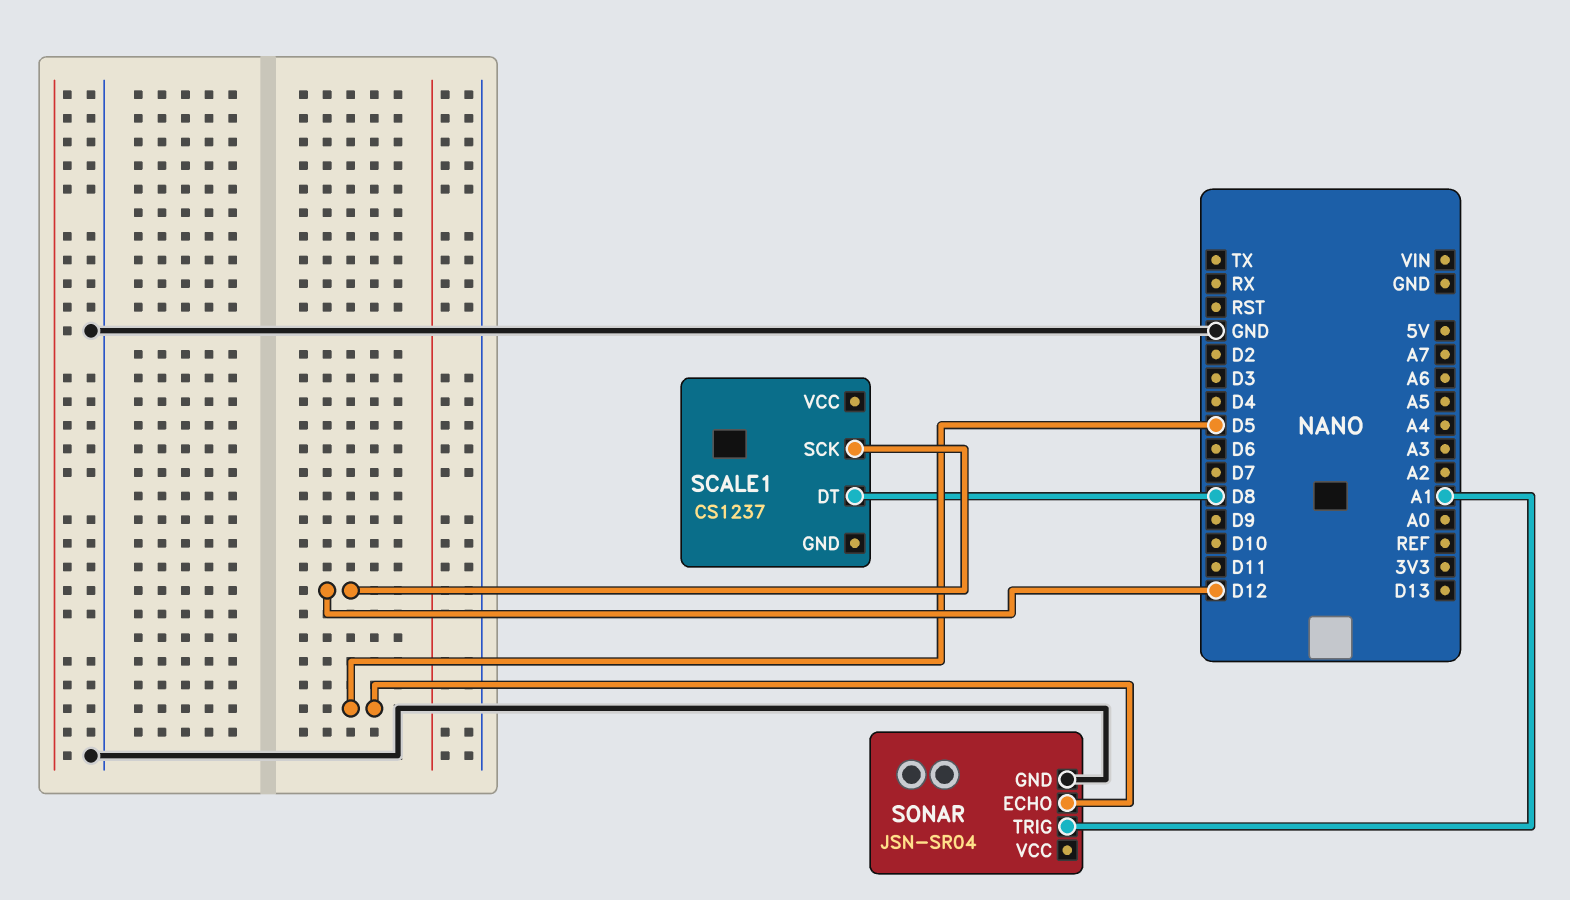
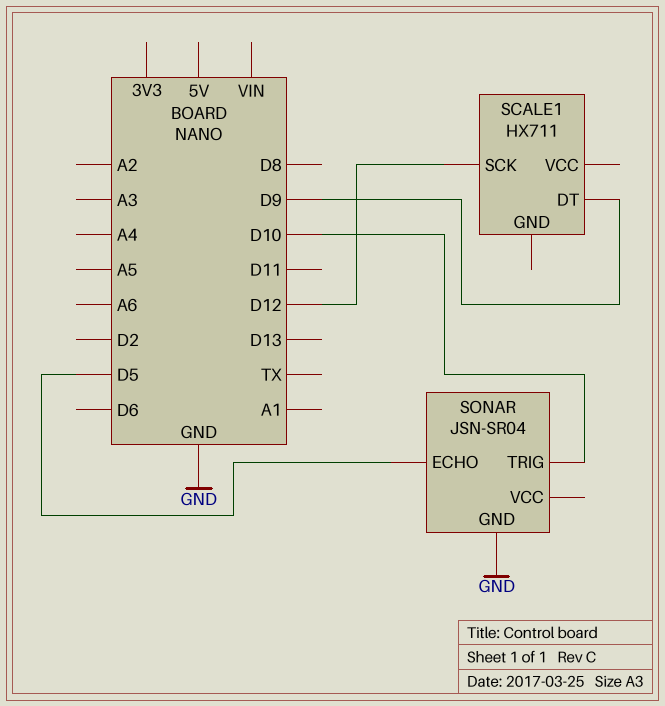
SCALE1: CS1237 -> HX711
SCALE1 pin DT: D8 -> D9
SONAR pin TRIG: A1 -> D10

